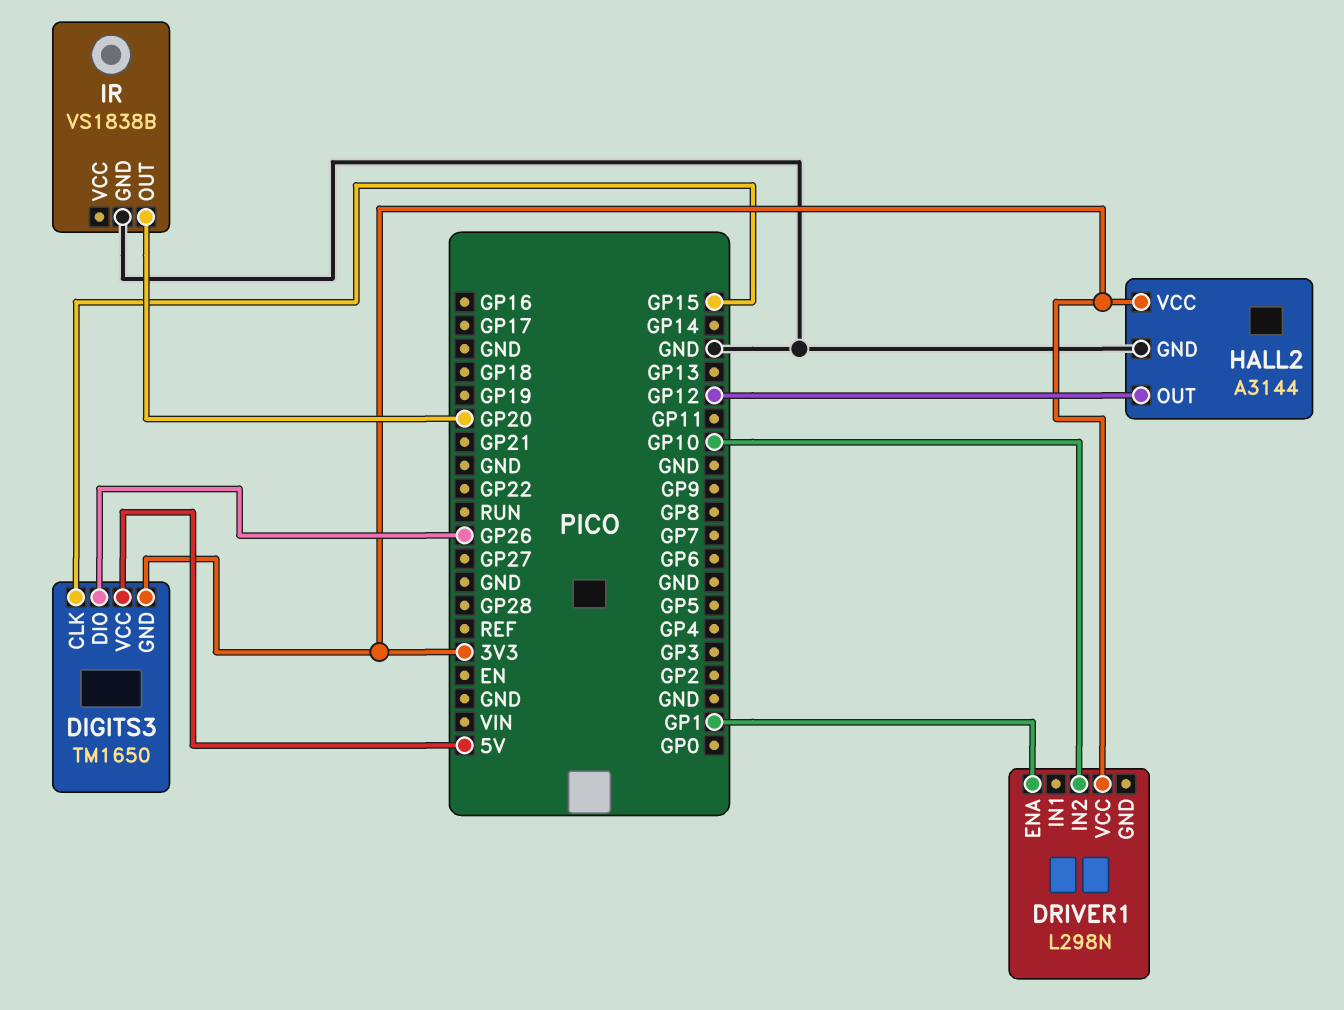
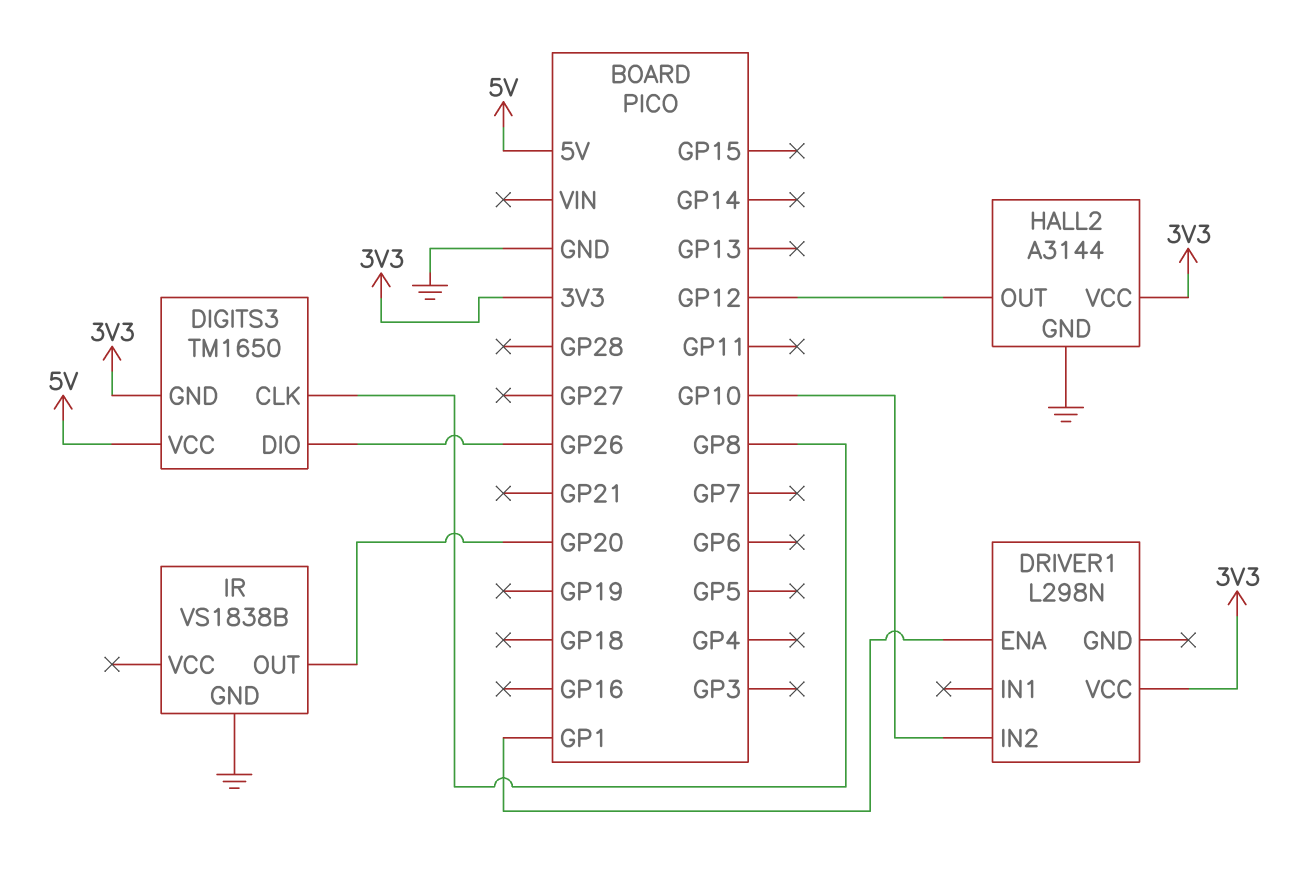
DIGITS3 pin CLK: GP15 -> GP8

